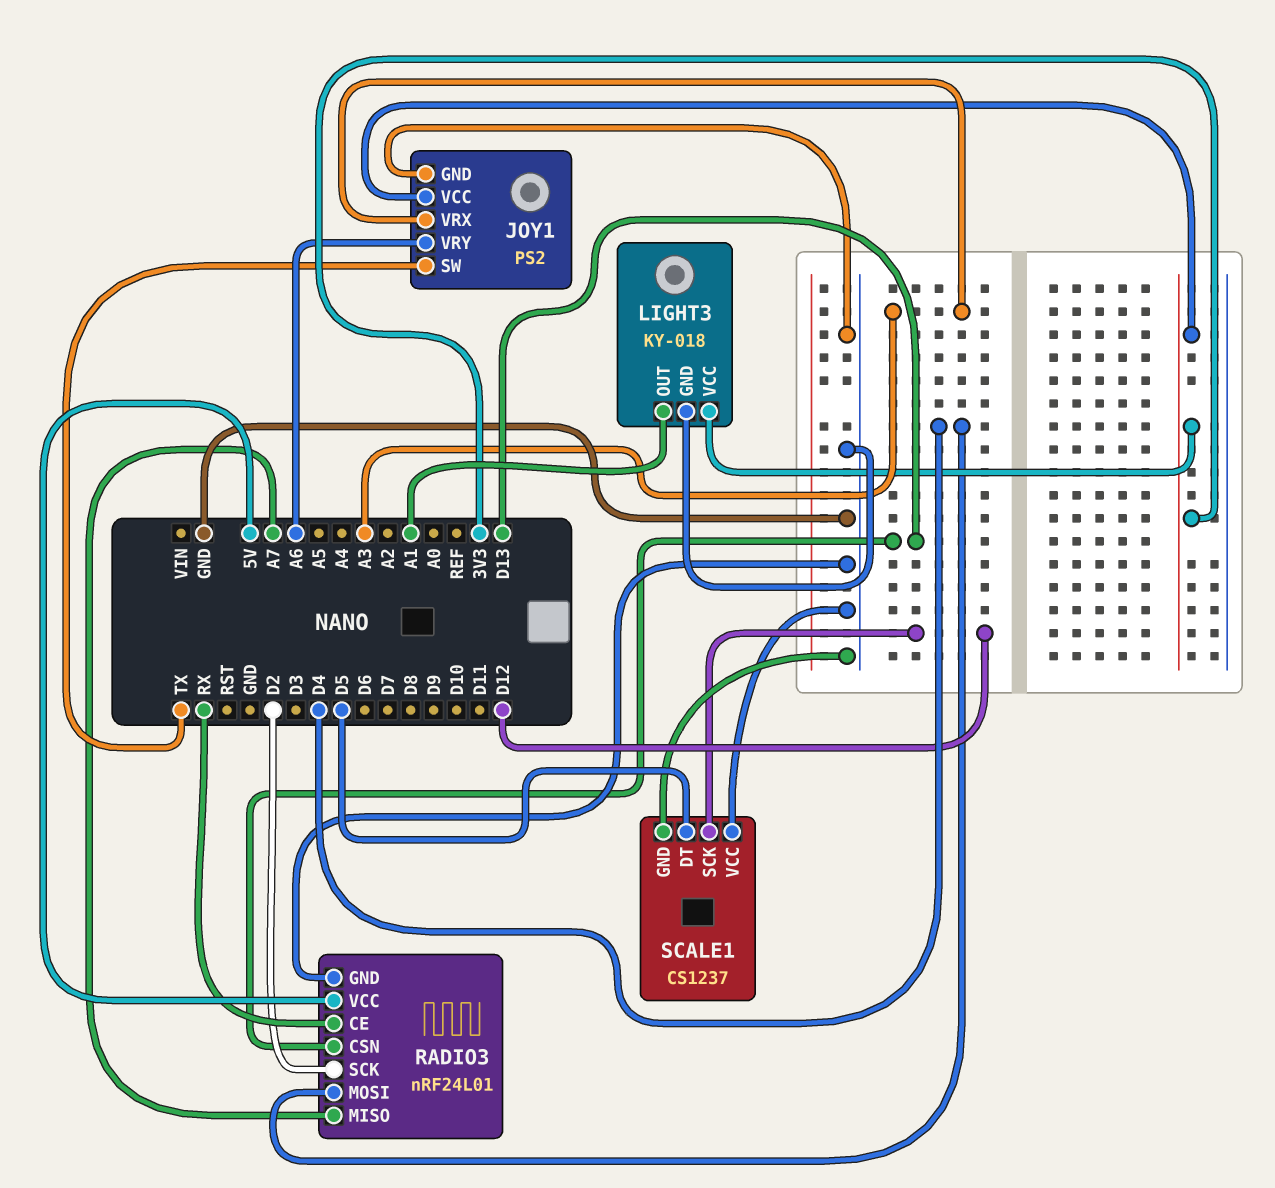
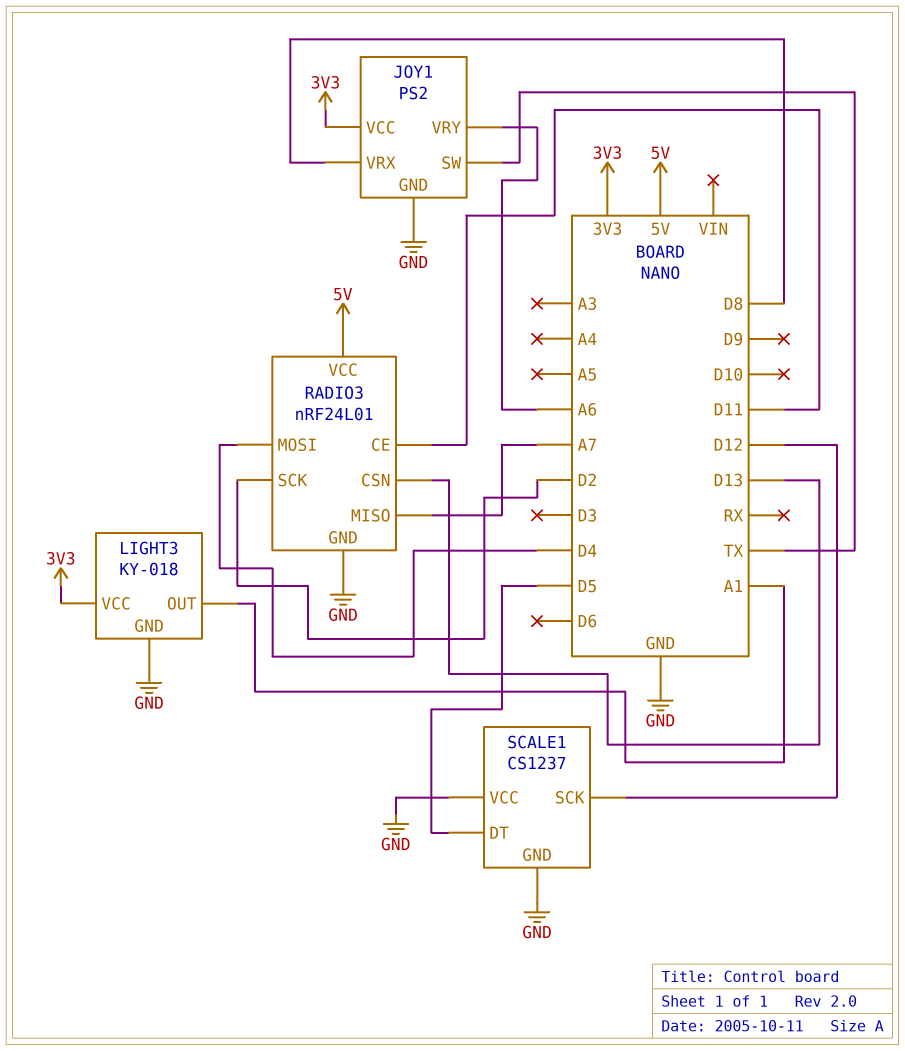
JOY1 pin VRX: A3 -> D8
RADIO3 pin CE: RX -> D11

